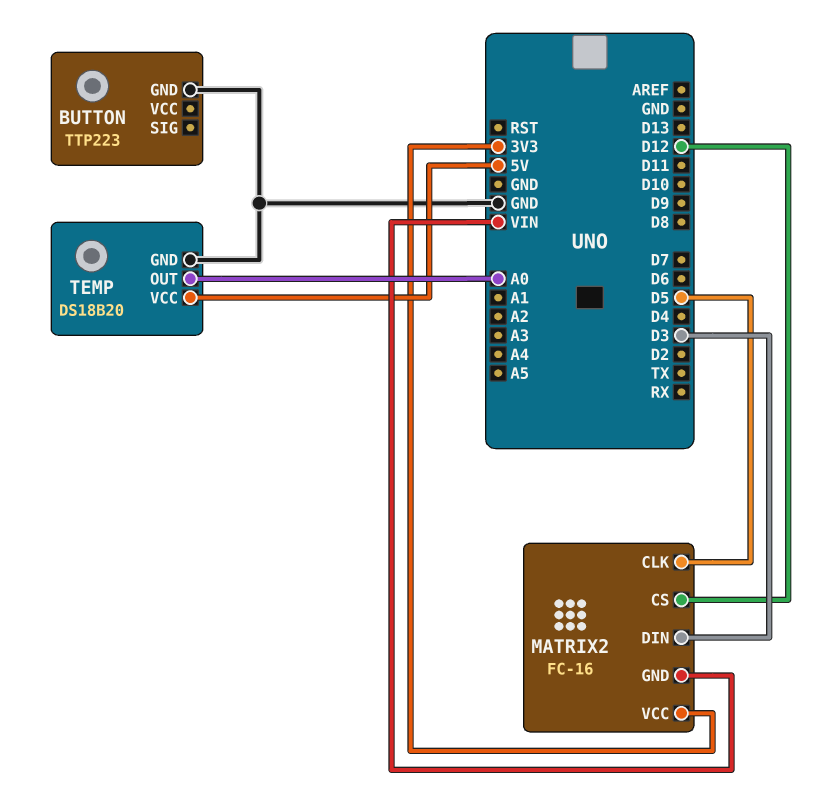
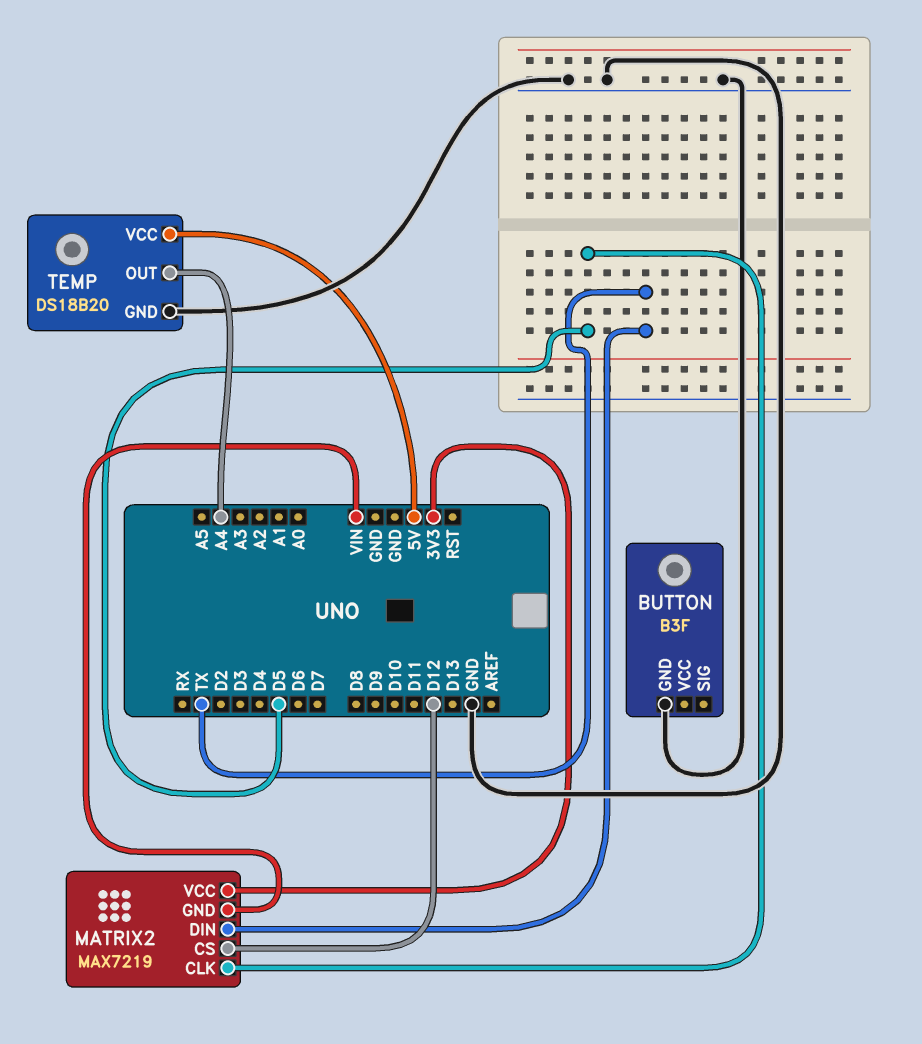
BUTTON: TTP223 -> B3F
MATRIX2: FC-16 -> MAX7219
MATRIX2 pin DIN: D3 -> TX
TEMP pin OUT: A0 -> A4

